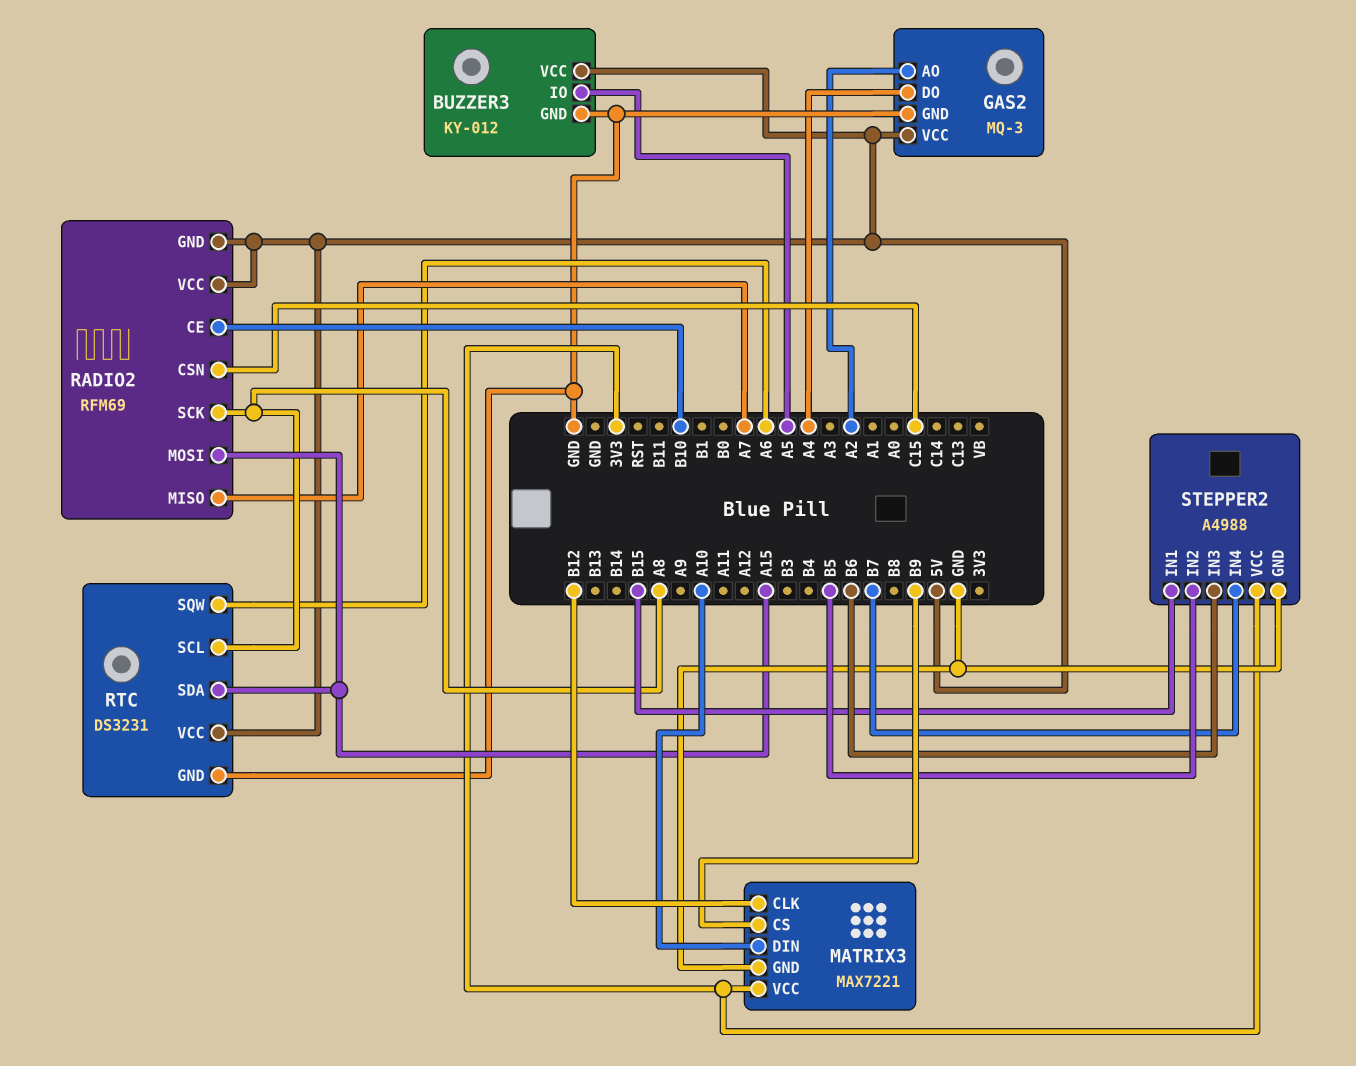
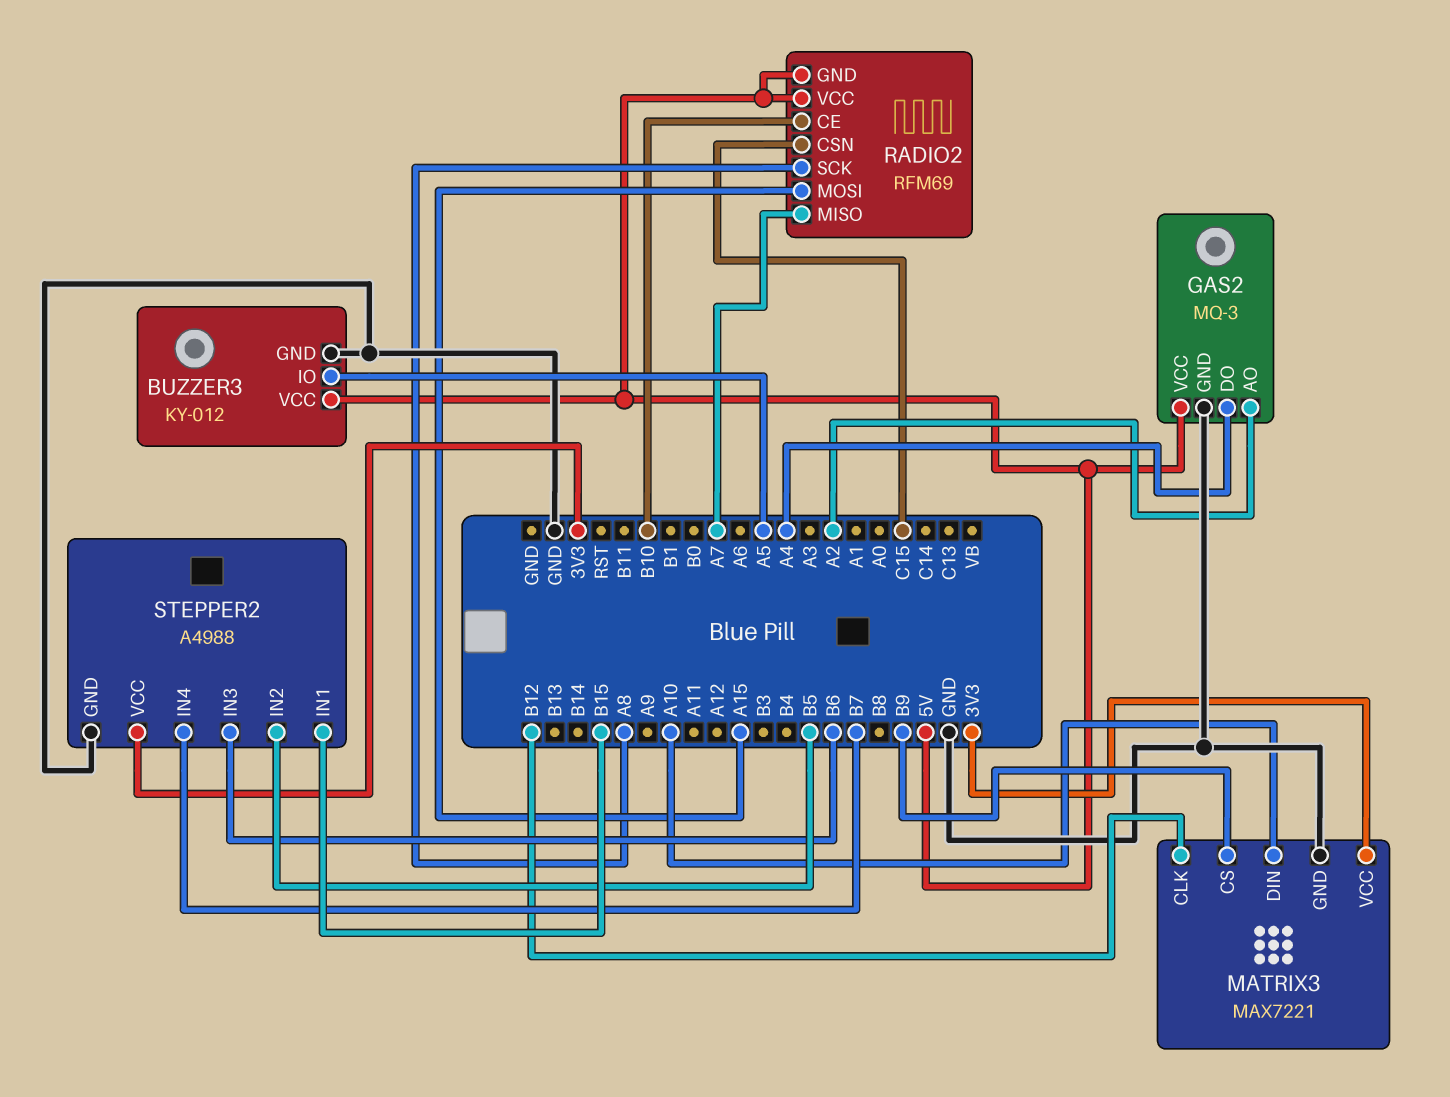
RTC: DS3231 -> none
RTC pin GND: GND -> none
RTC pin SCL: A8 -> none
RTC pin SDA: A15 -> none
RTC pin SQW: A6 -> none
RTC pin VCC: 5V -> none

